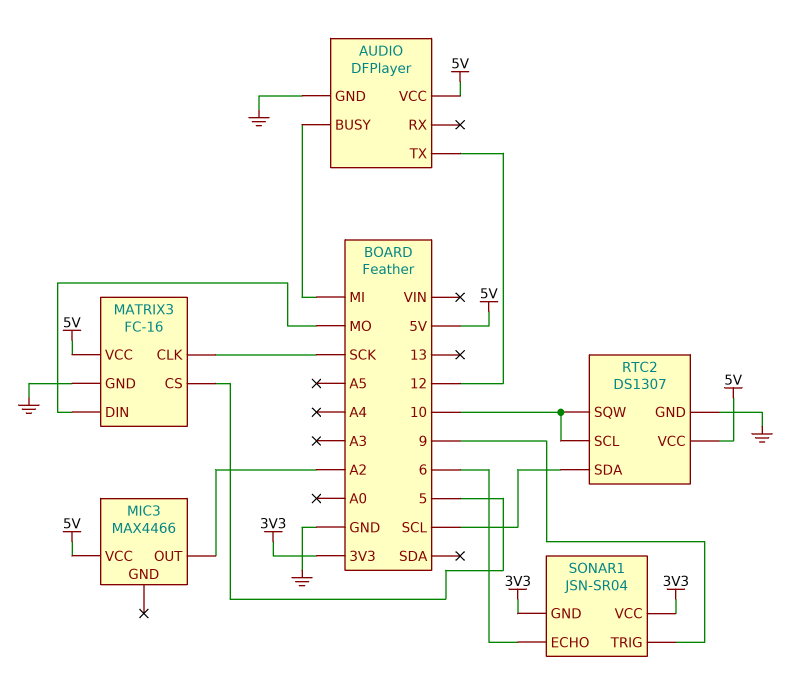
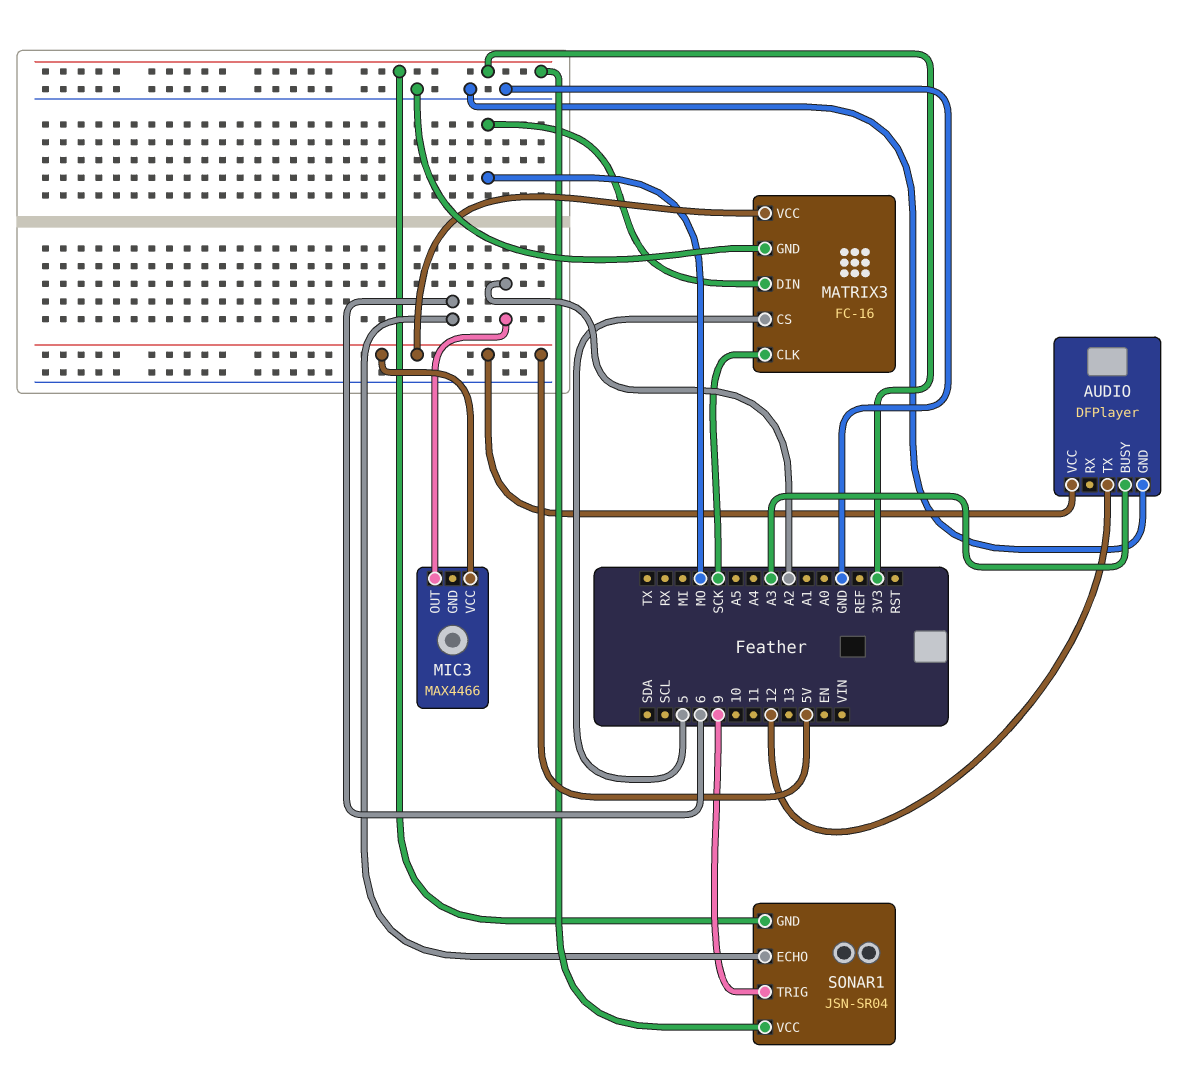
AUDIO pin BUSY: MI -> A3
RTC2: DS1307 -> none
RTC2 pin GND: GND -> none
RTC2 pin SCL: 10 -> none
RTC2 pin SDA: SCL -> none
RTC2 pin SQW: 10 -> none
RTC2 pin VCC: 5V -> none

